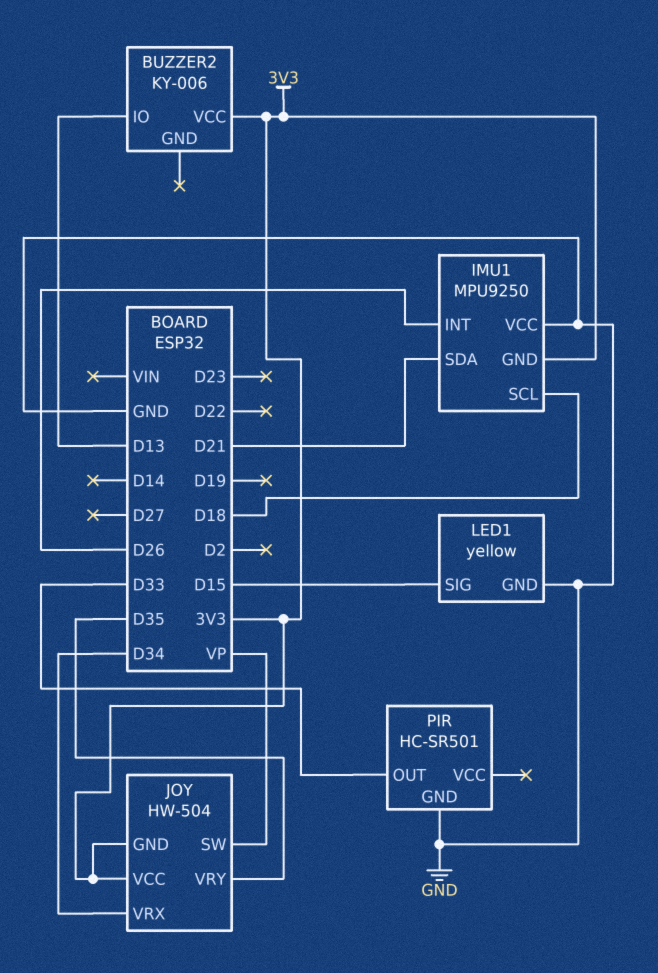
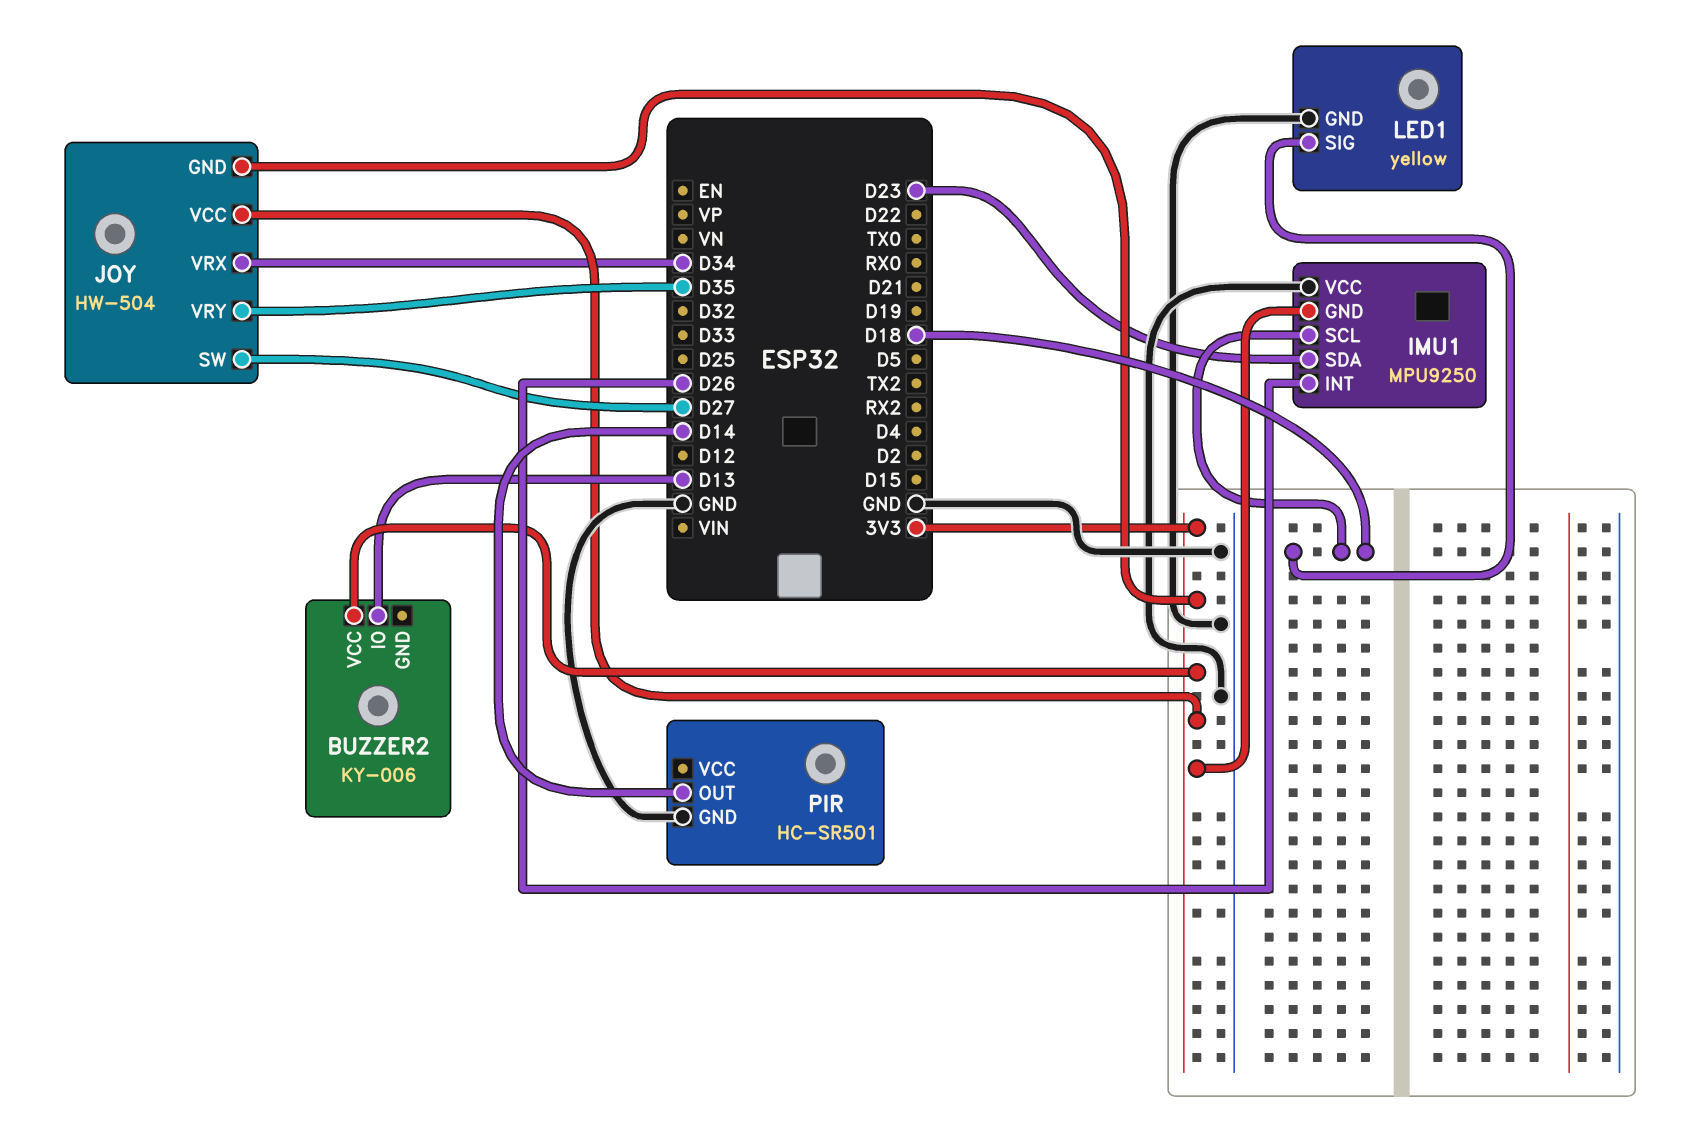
IMU1 pin SDA: D21 -> D23
JOY pin SW: VP -> D27
LED1 pin SIG: D15 -> D18
PIR pin OUT: D33 -> D14

